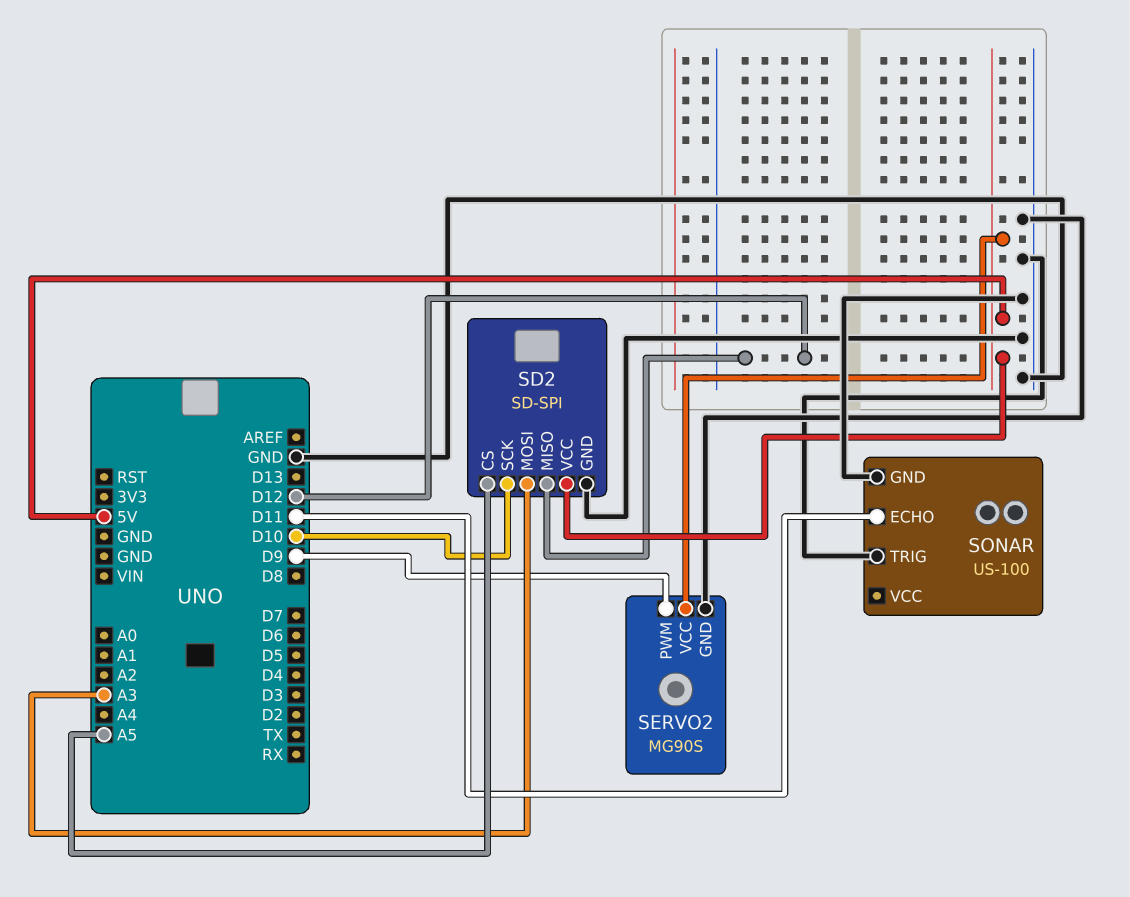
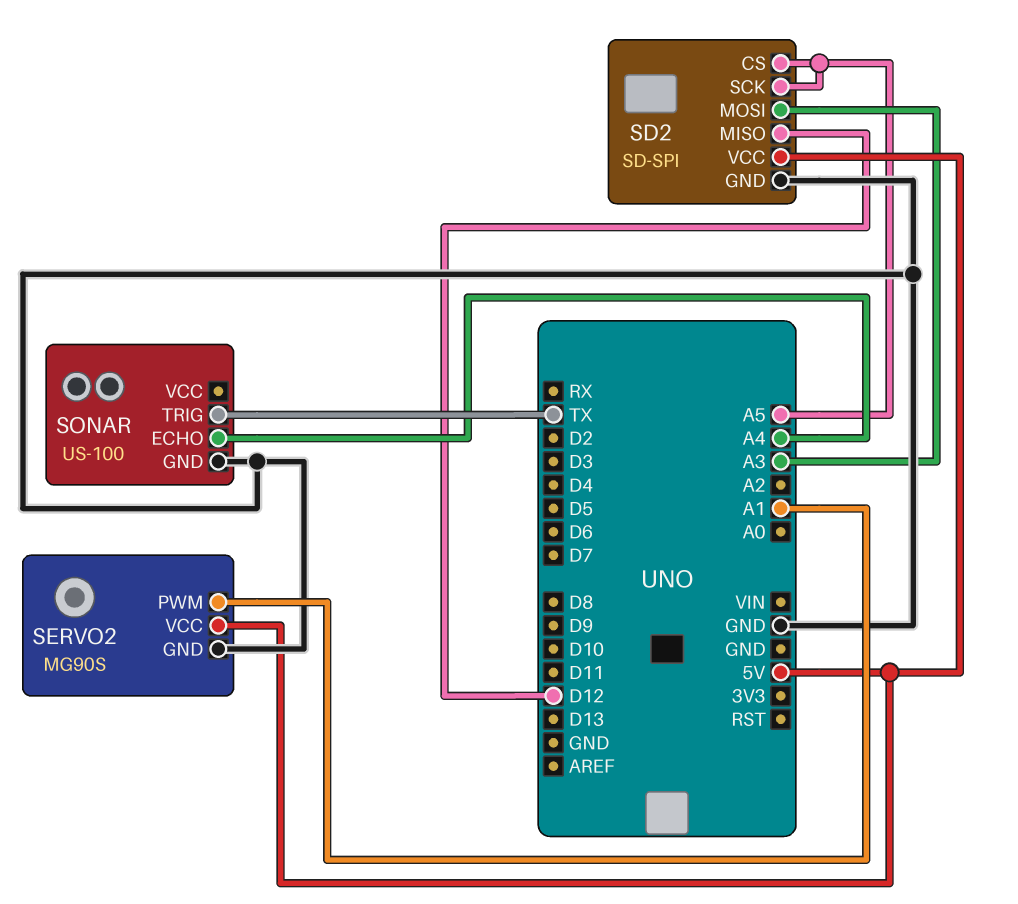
SD2 pin SCK: D10 -> A5
SERVO2 pin PWM: D9 -> A1
SONAR pin ECHO: D11 -> A4
SONAR pin TRIG: GND -> TX

